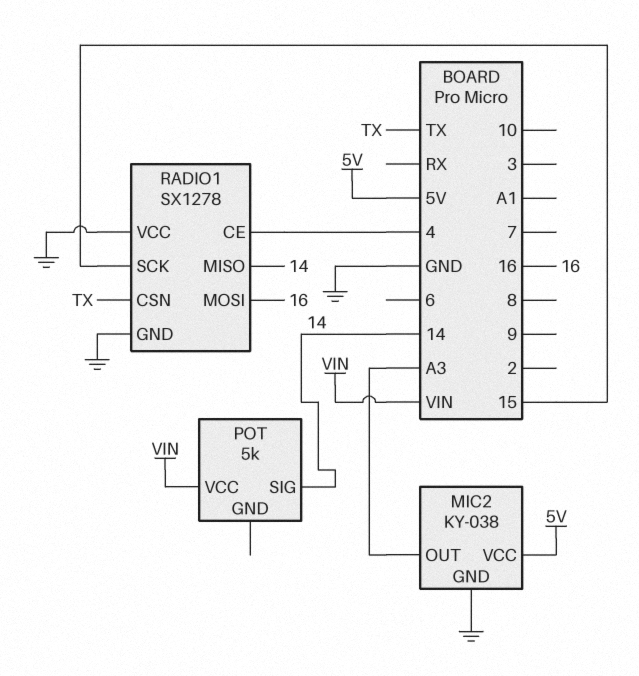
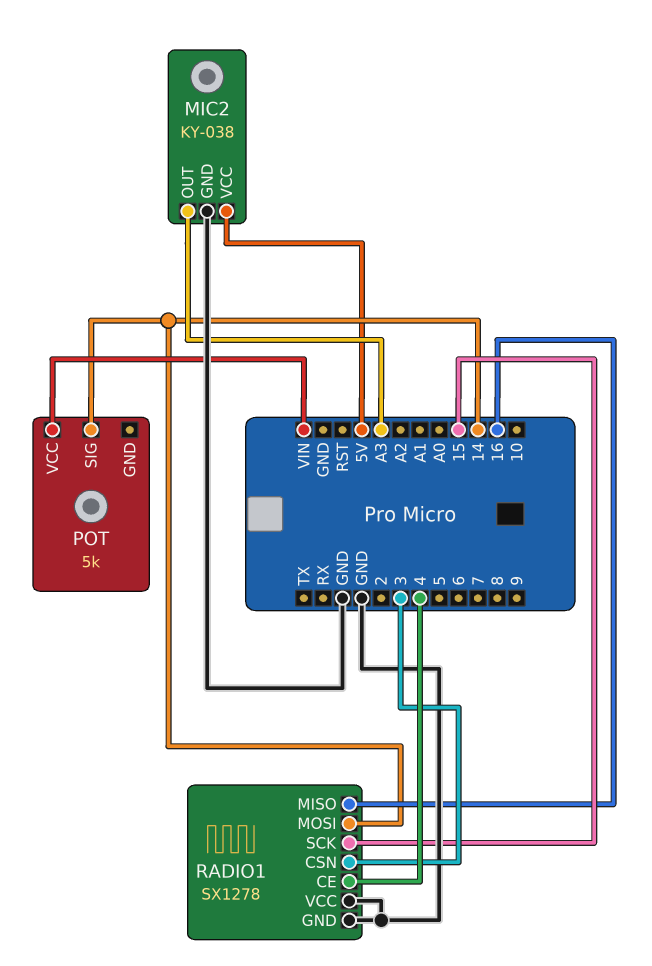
RADIO1 pin CSN: TX -> 3
RADIO1 pin MISO: 14 -> 16
RADIO1 pin MOSI: 16 -> 14

